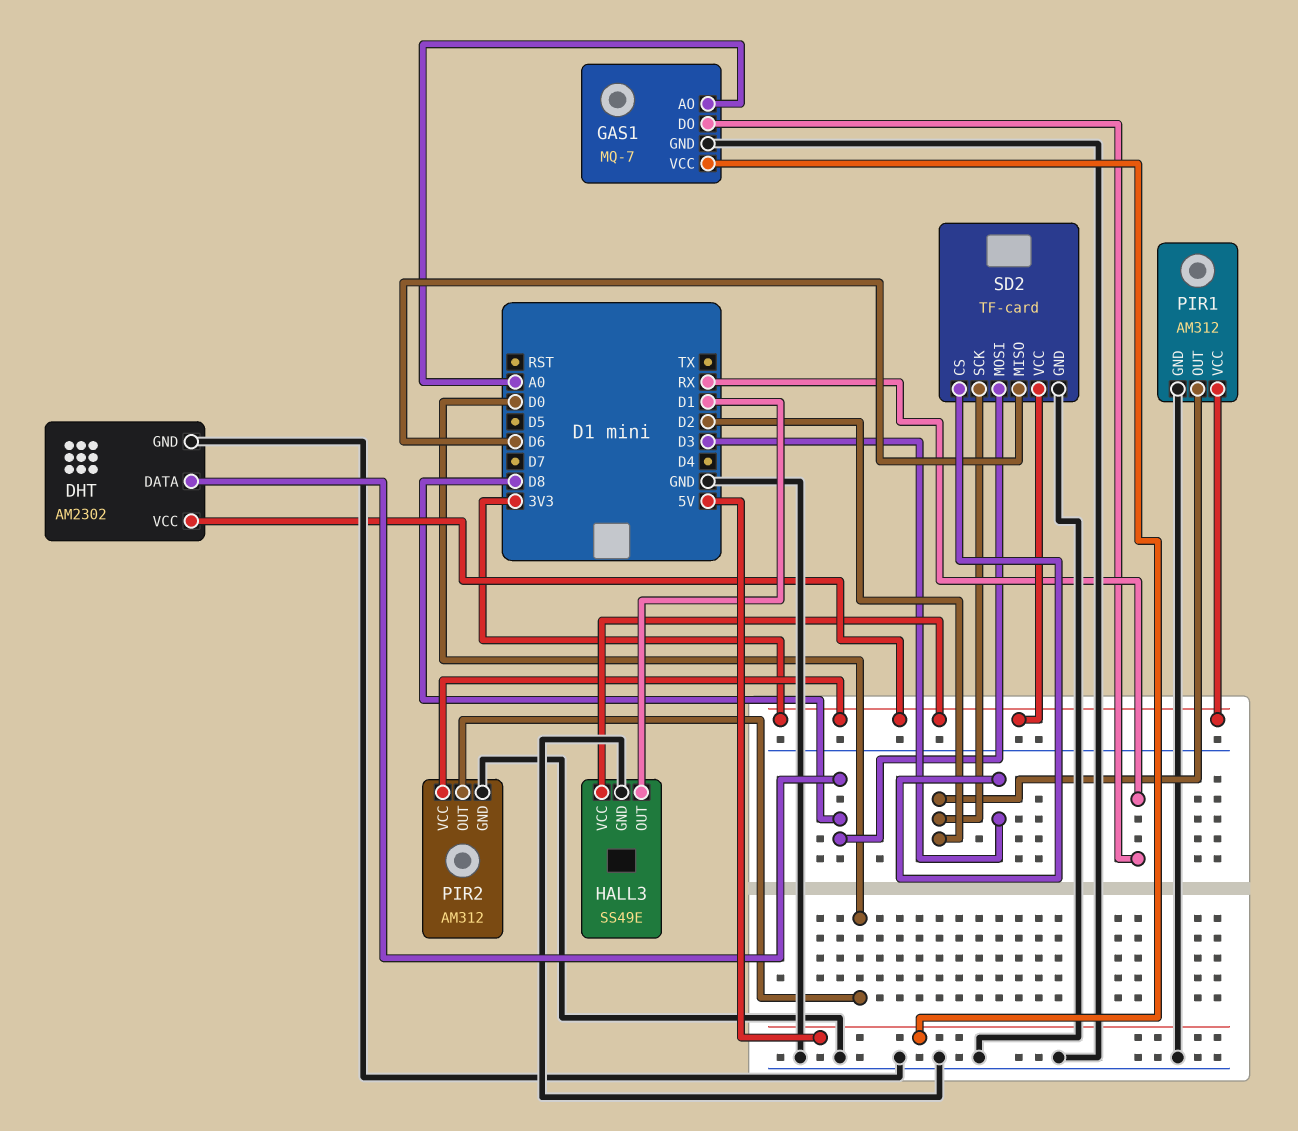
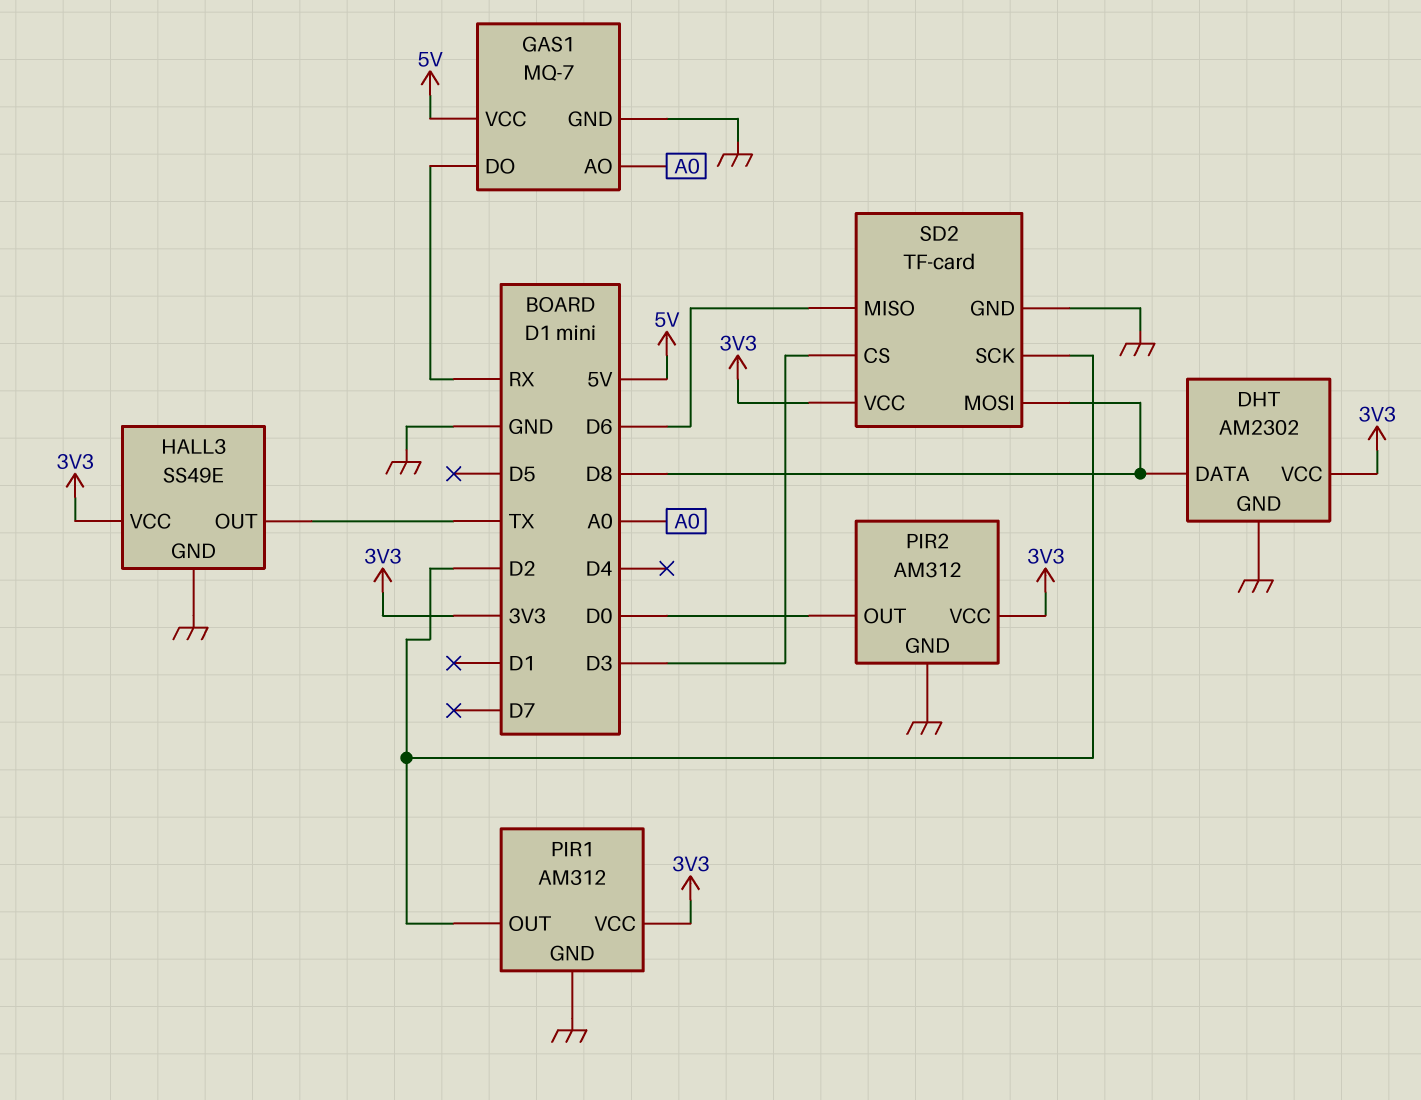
HALL3 pin OUT: D1 -> TX

